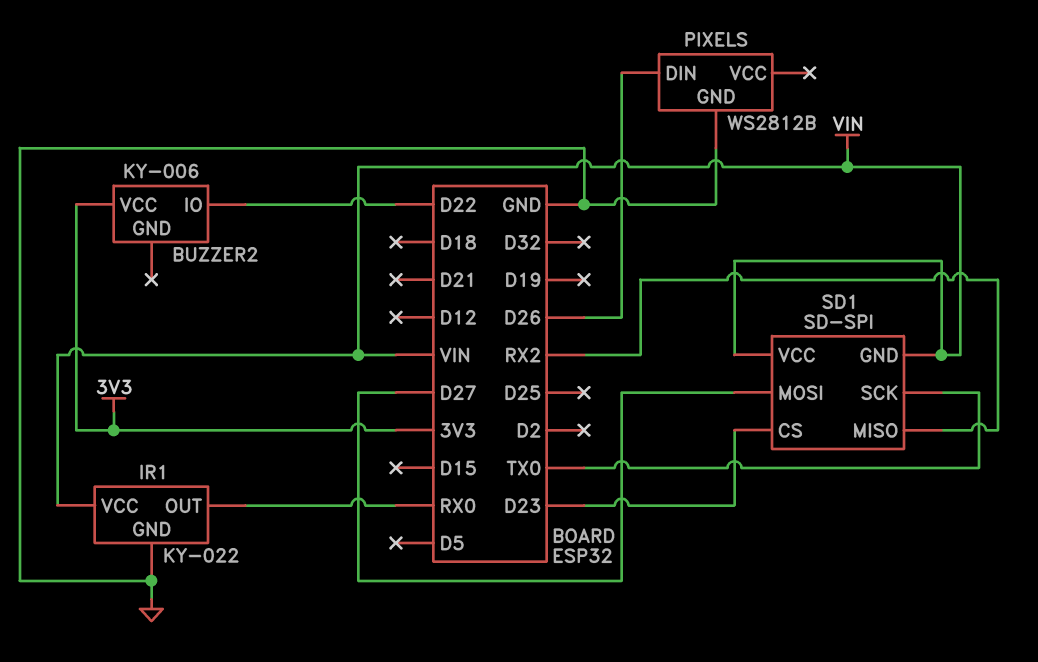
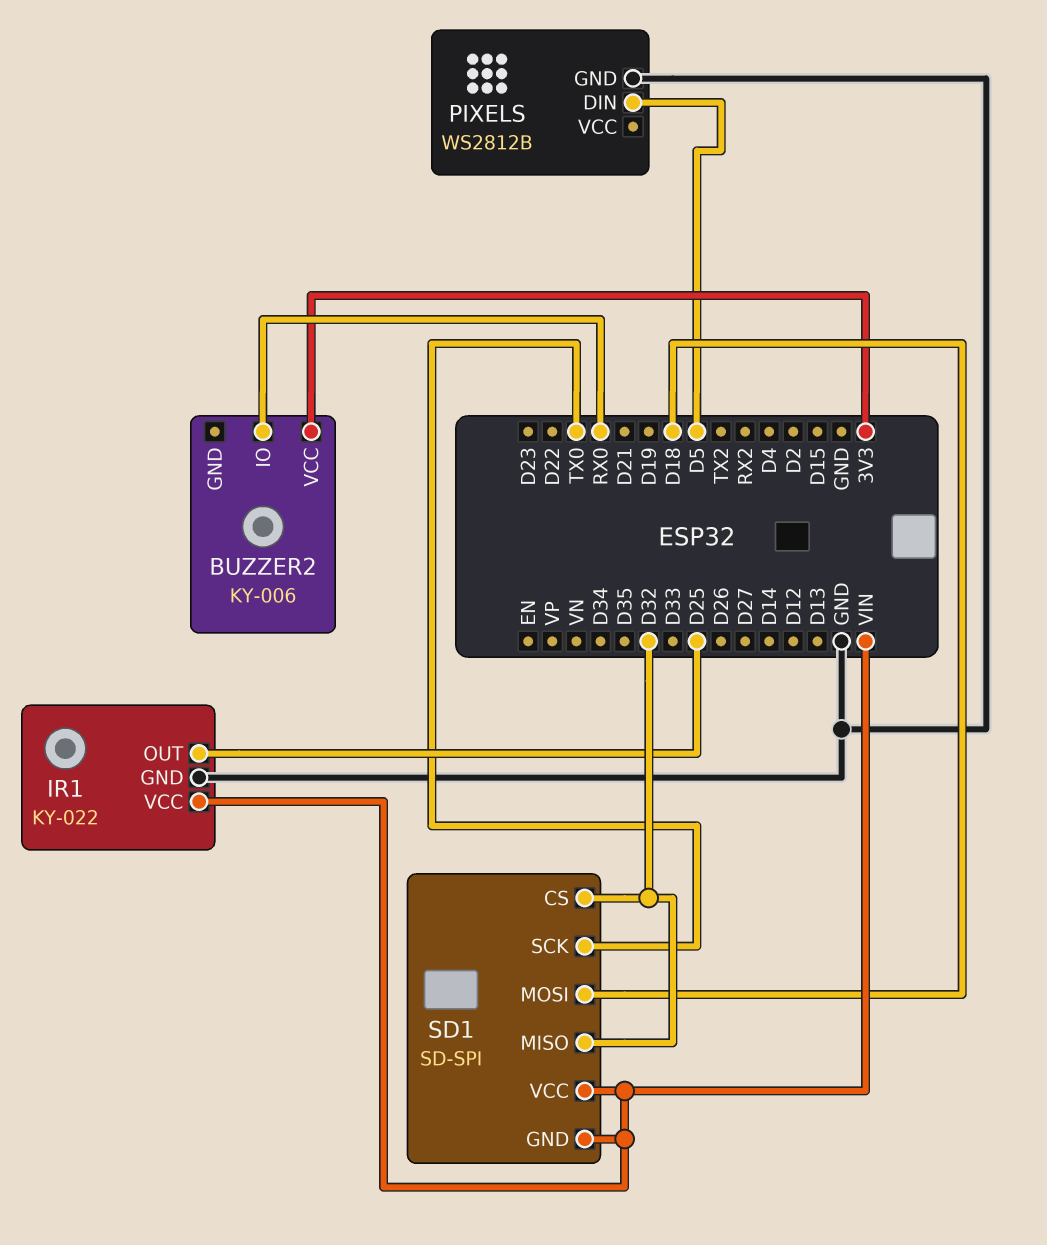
BUZZER2 pin IO: D22 -> RX0
IR1 pin OUT: RX0 -> D25
PIXELS pin DIN: D26 -> D5
SD1 pin CS: D23 -> D32
SD1 pin MISO: RX2 -> D32
SD1 pin MOSI: D27 -> D18

